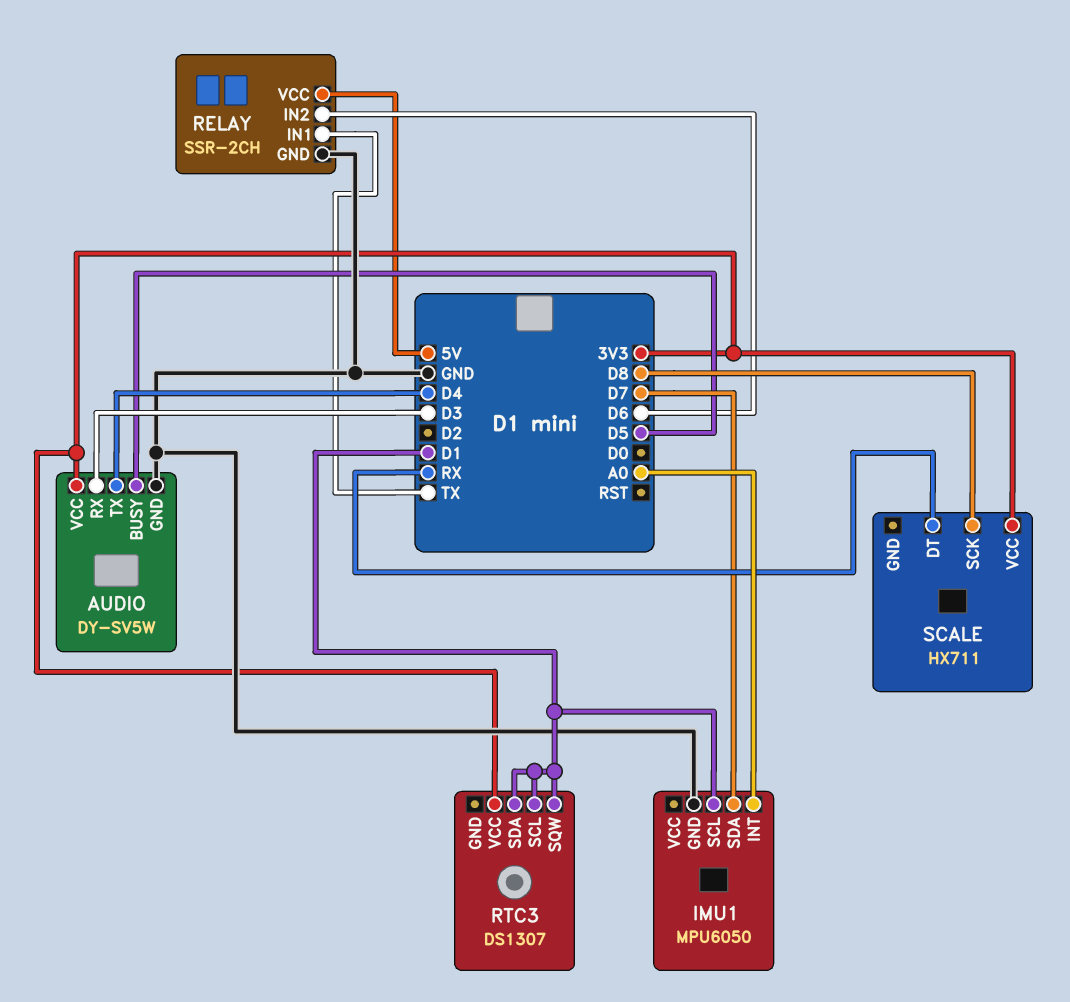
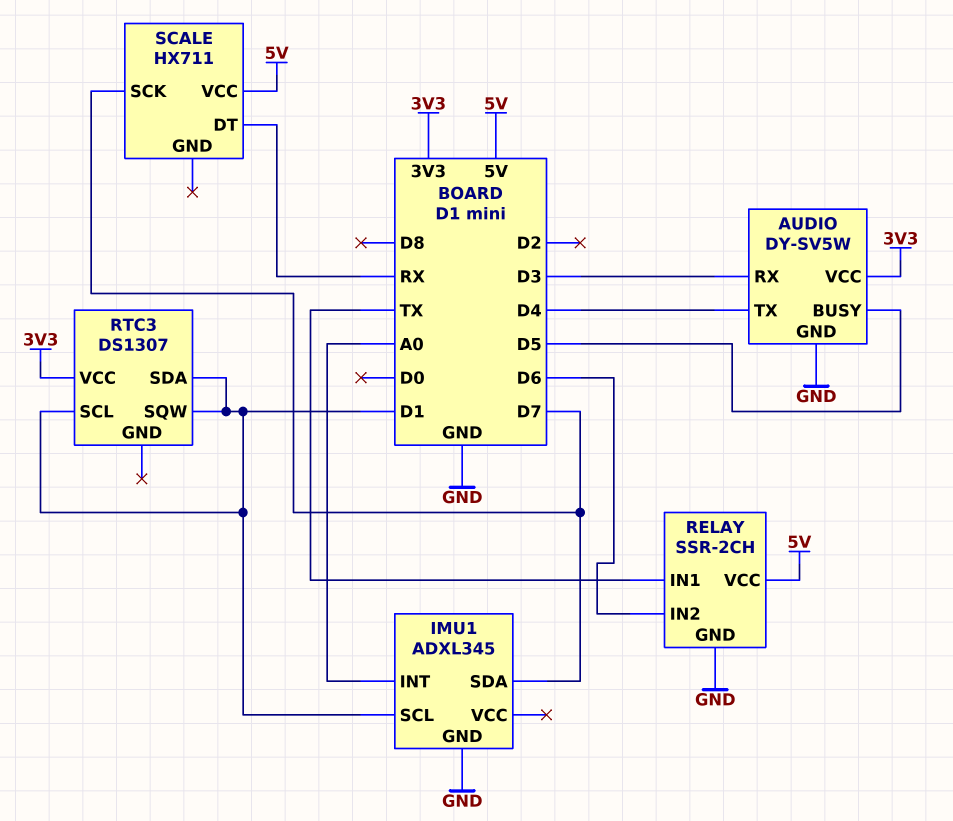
IMU1: MPU6050 -> ADXL345
SCALE pin SCK: D8 -> D7
SCALE pin VCC: 3V3 -> 5V

